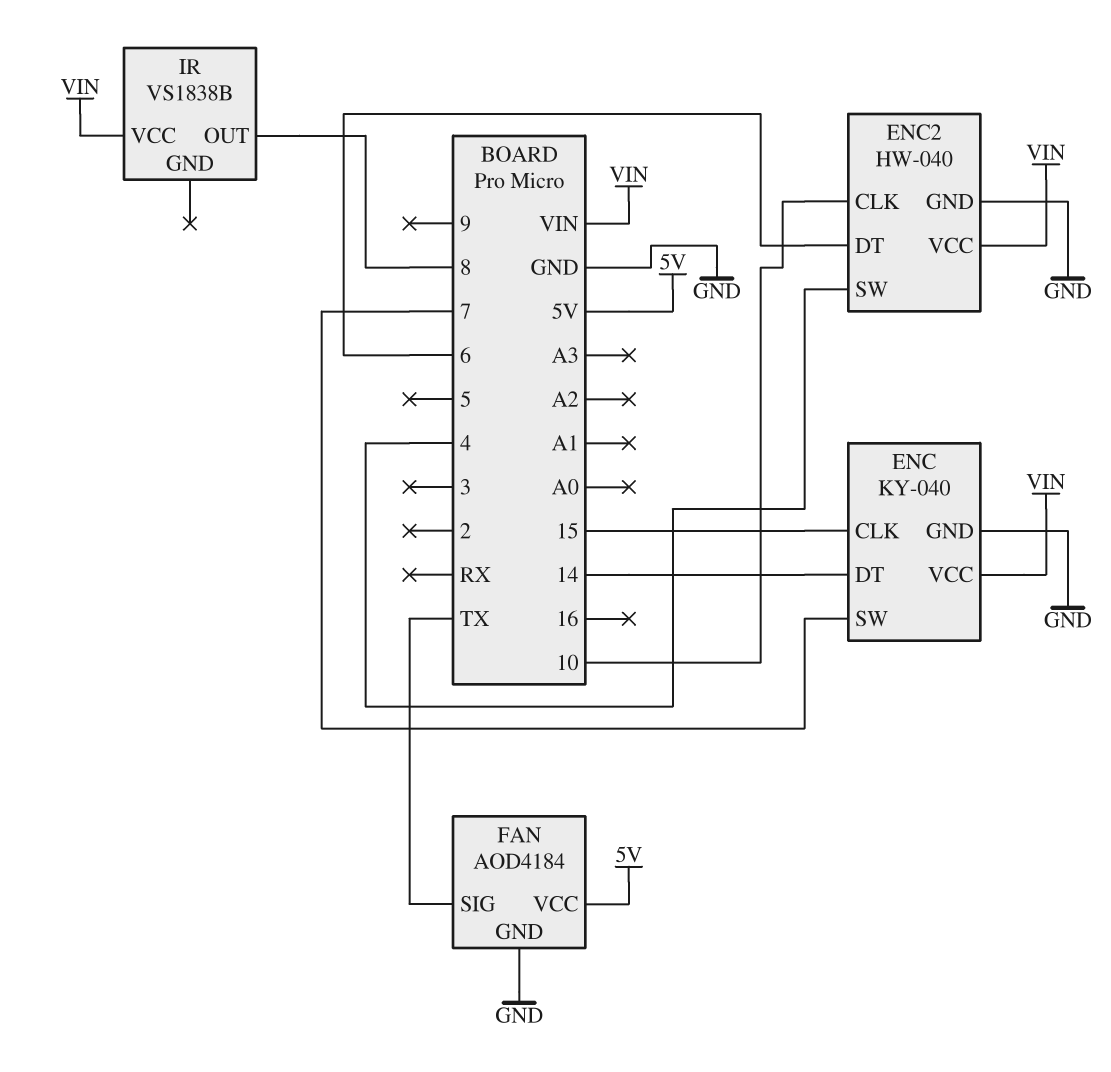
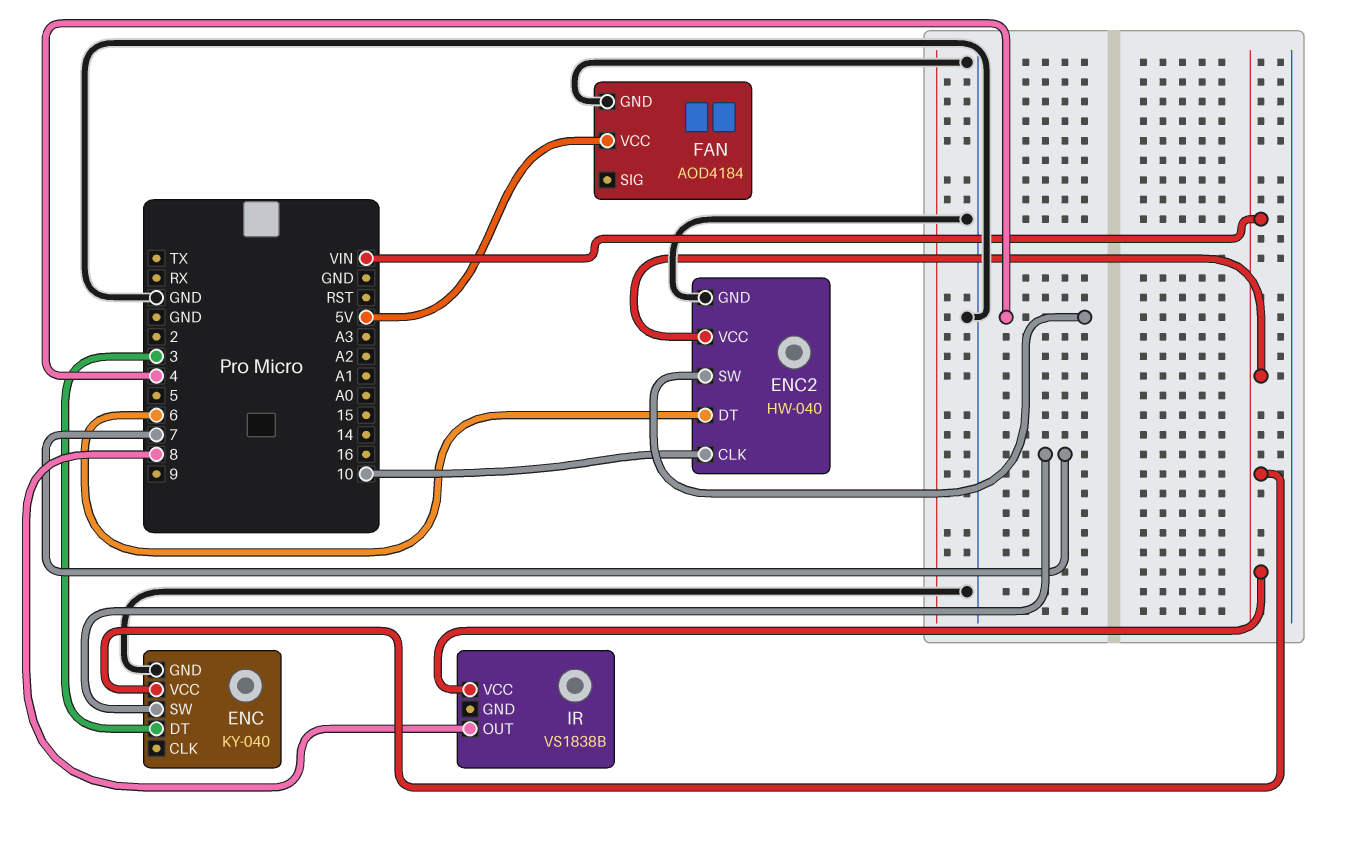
ENC pin CLK: 15 -> none
ENC pin DT: 14 -> 3
FAN pin SIG: TX -> none

